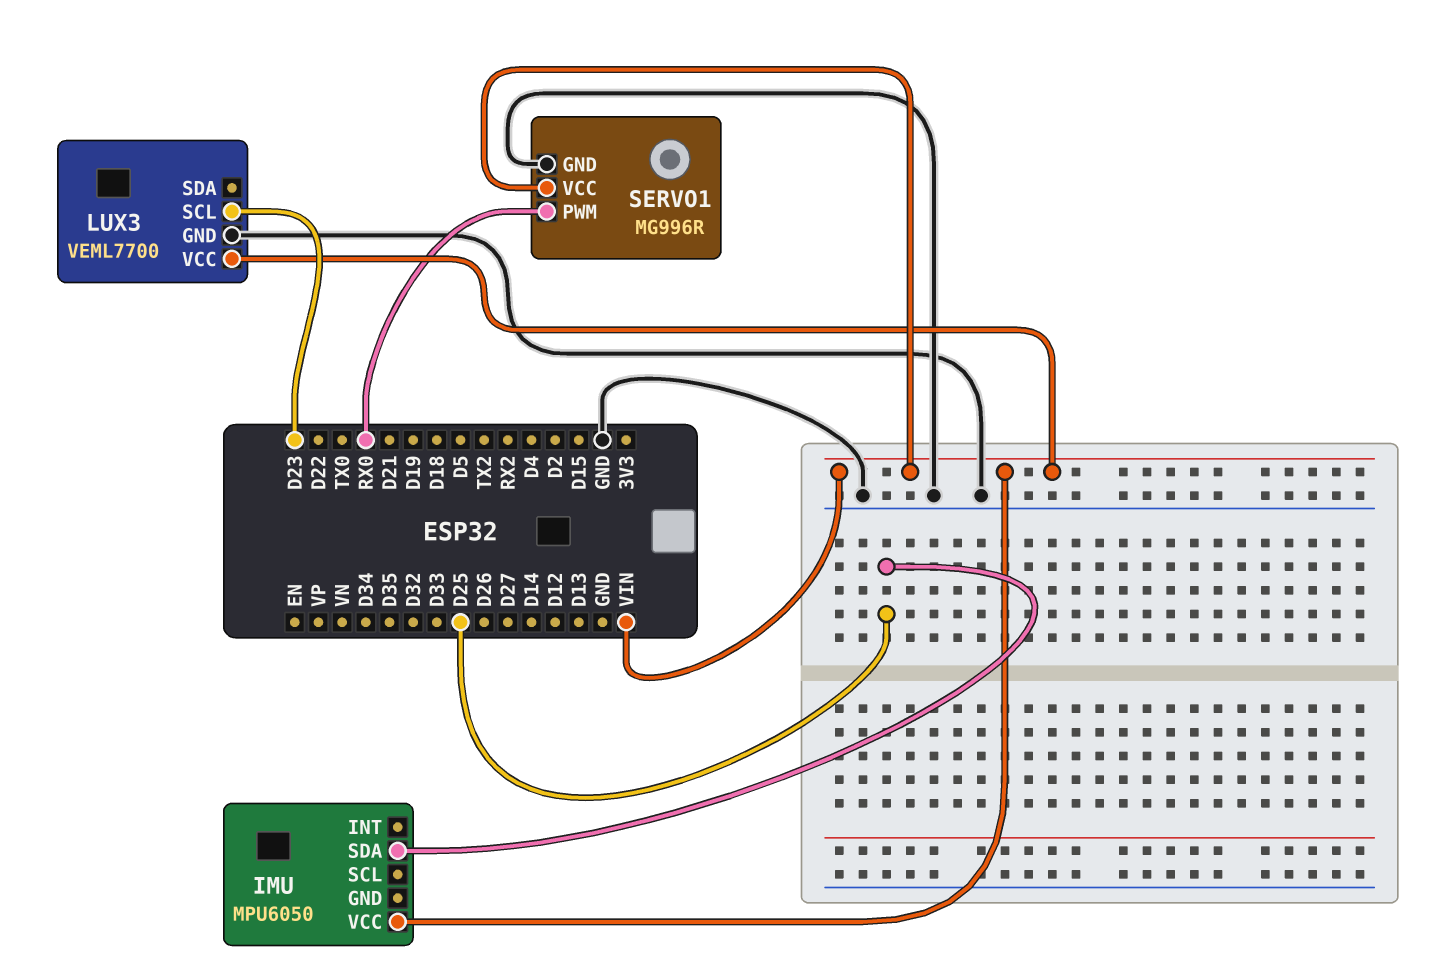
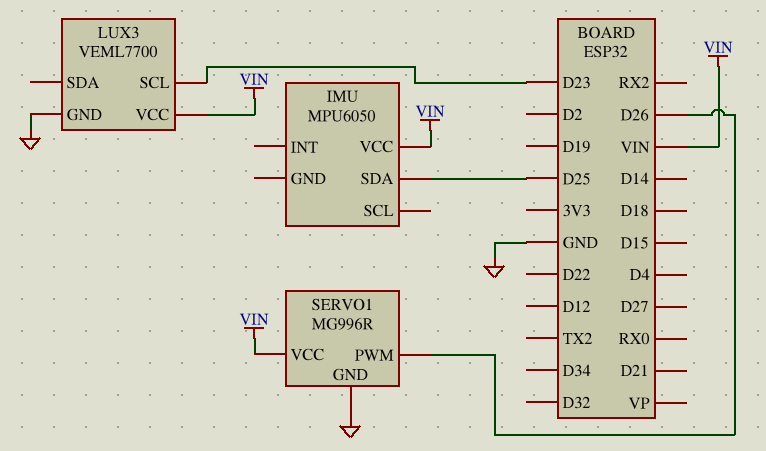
SERVO1 pin PWM: RX0 -> D26

